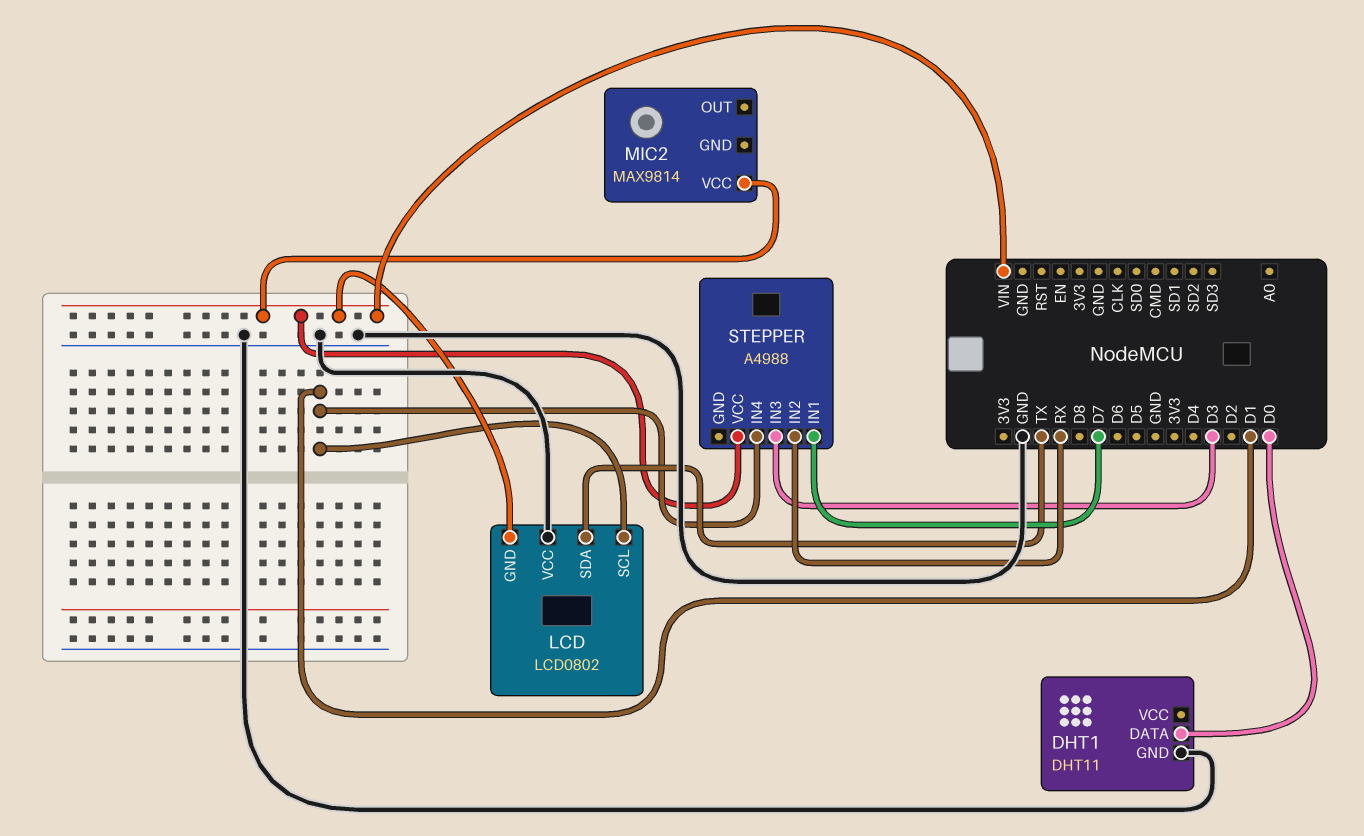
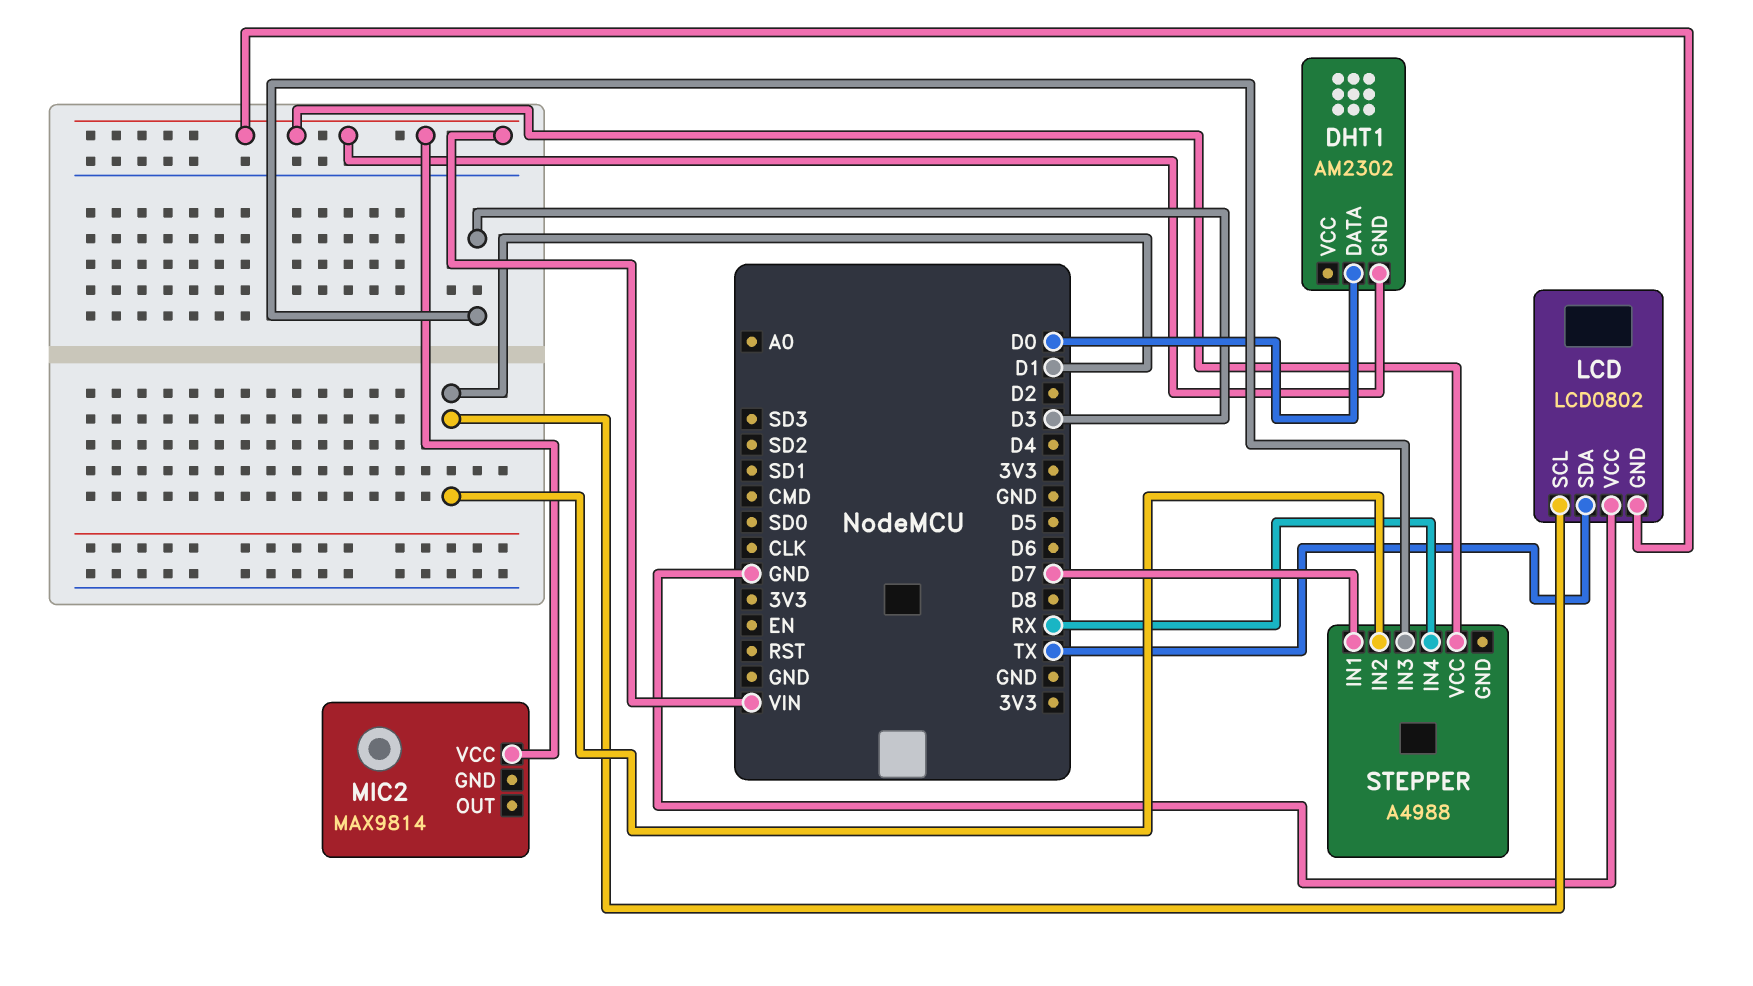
DHT1: DHT11 -> AM2302
DHT1 pin GND: GND -> VIN
STEPPER pin IN2: RX -> D1
STEPPER pin IN4: D1 -> RX

